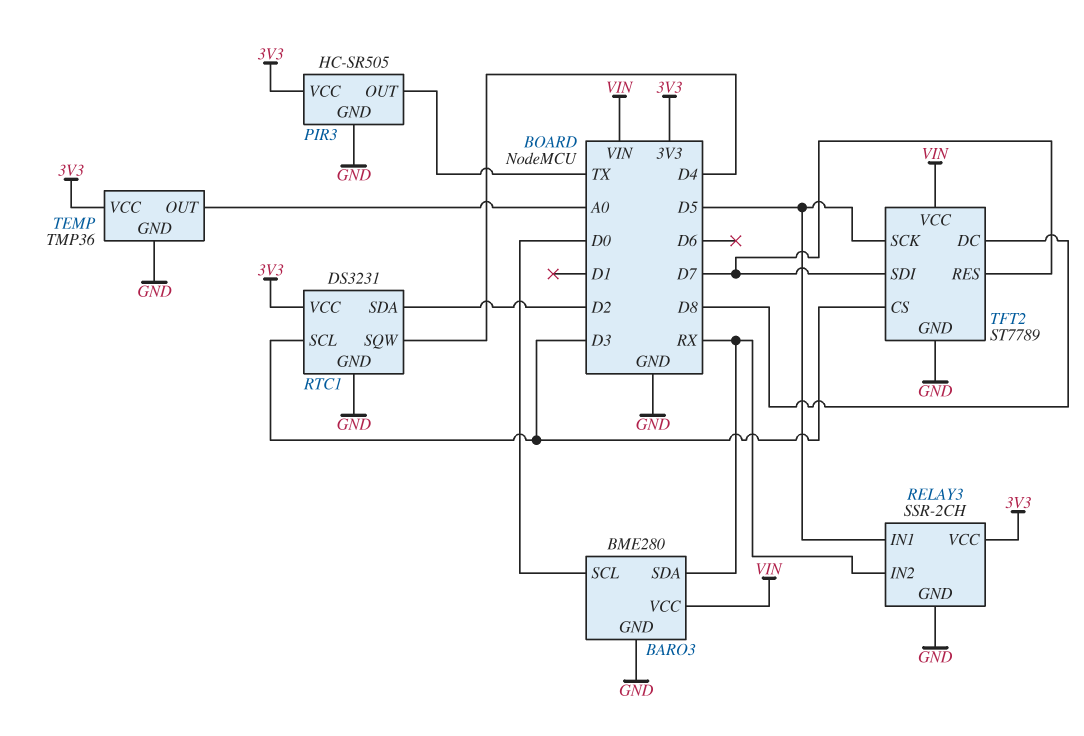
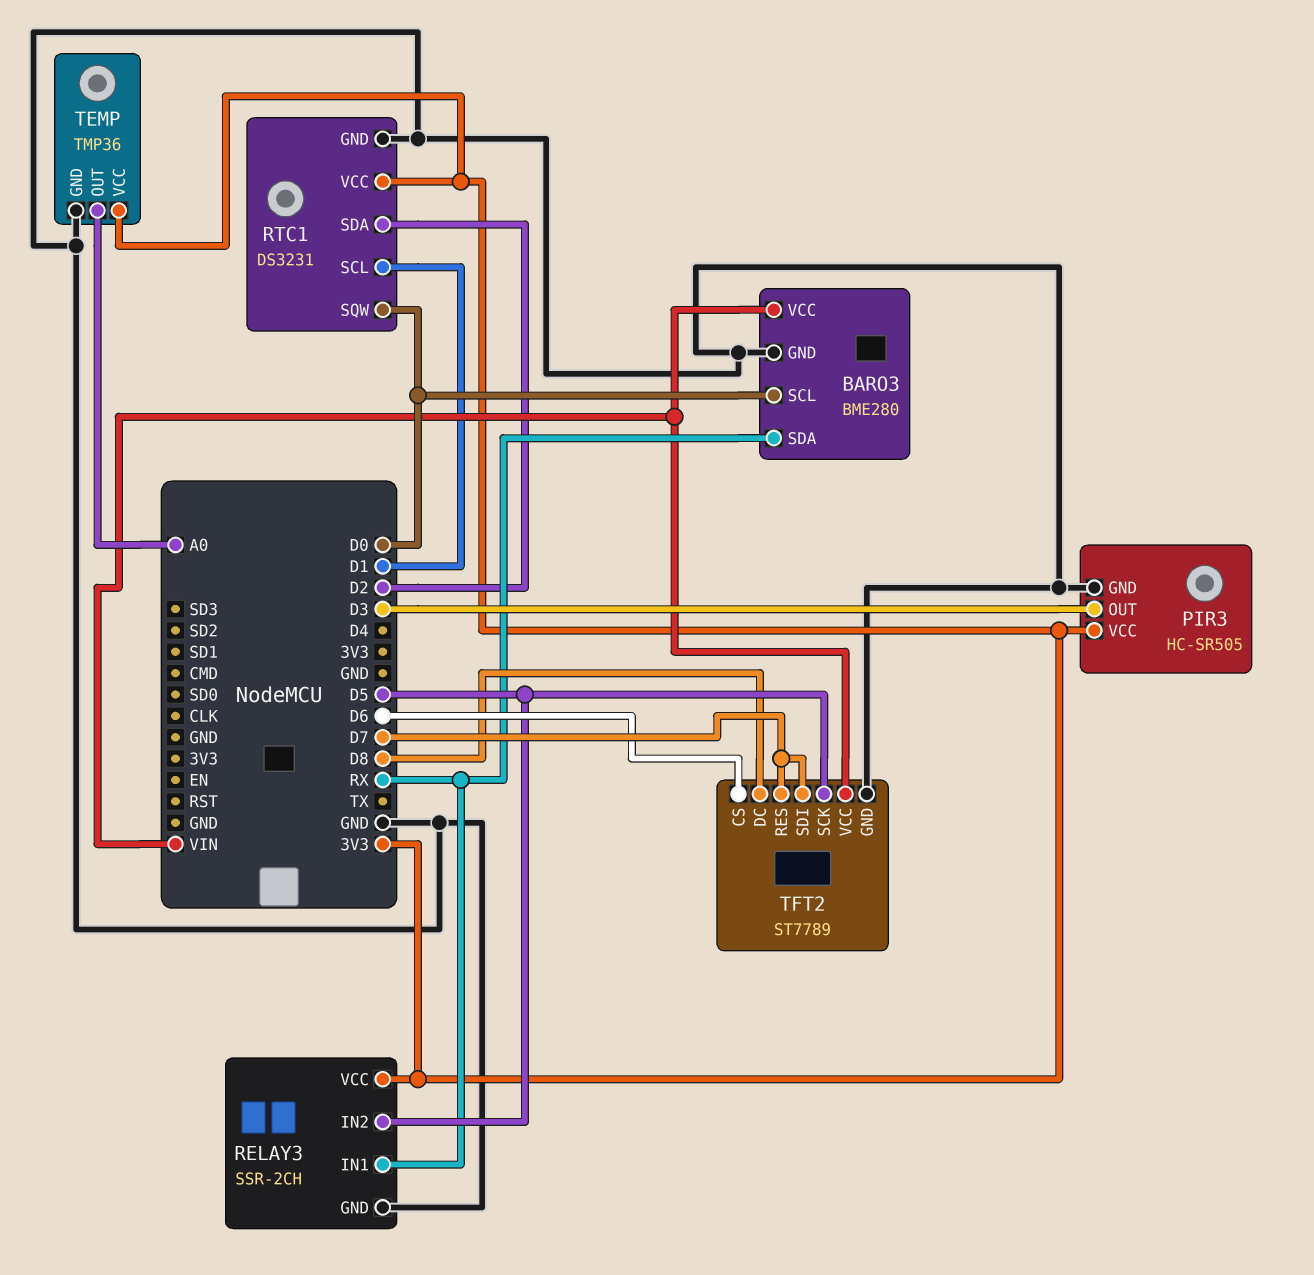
PIR3 pin OUT: TX -> D3
RELAY3 pin IN1: D5 -> RX
RELAY3 pin IN2: RX -> D5
RTC1 pin SCL: D3 -> D1
RTC1 pin SQW: D4 -> D0
TFT2 pin CS: D3 -> D6

